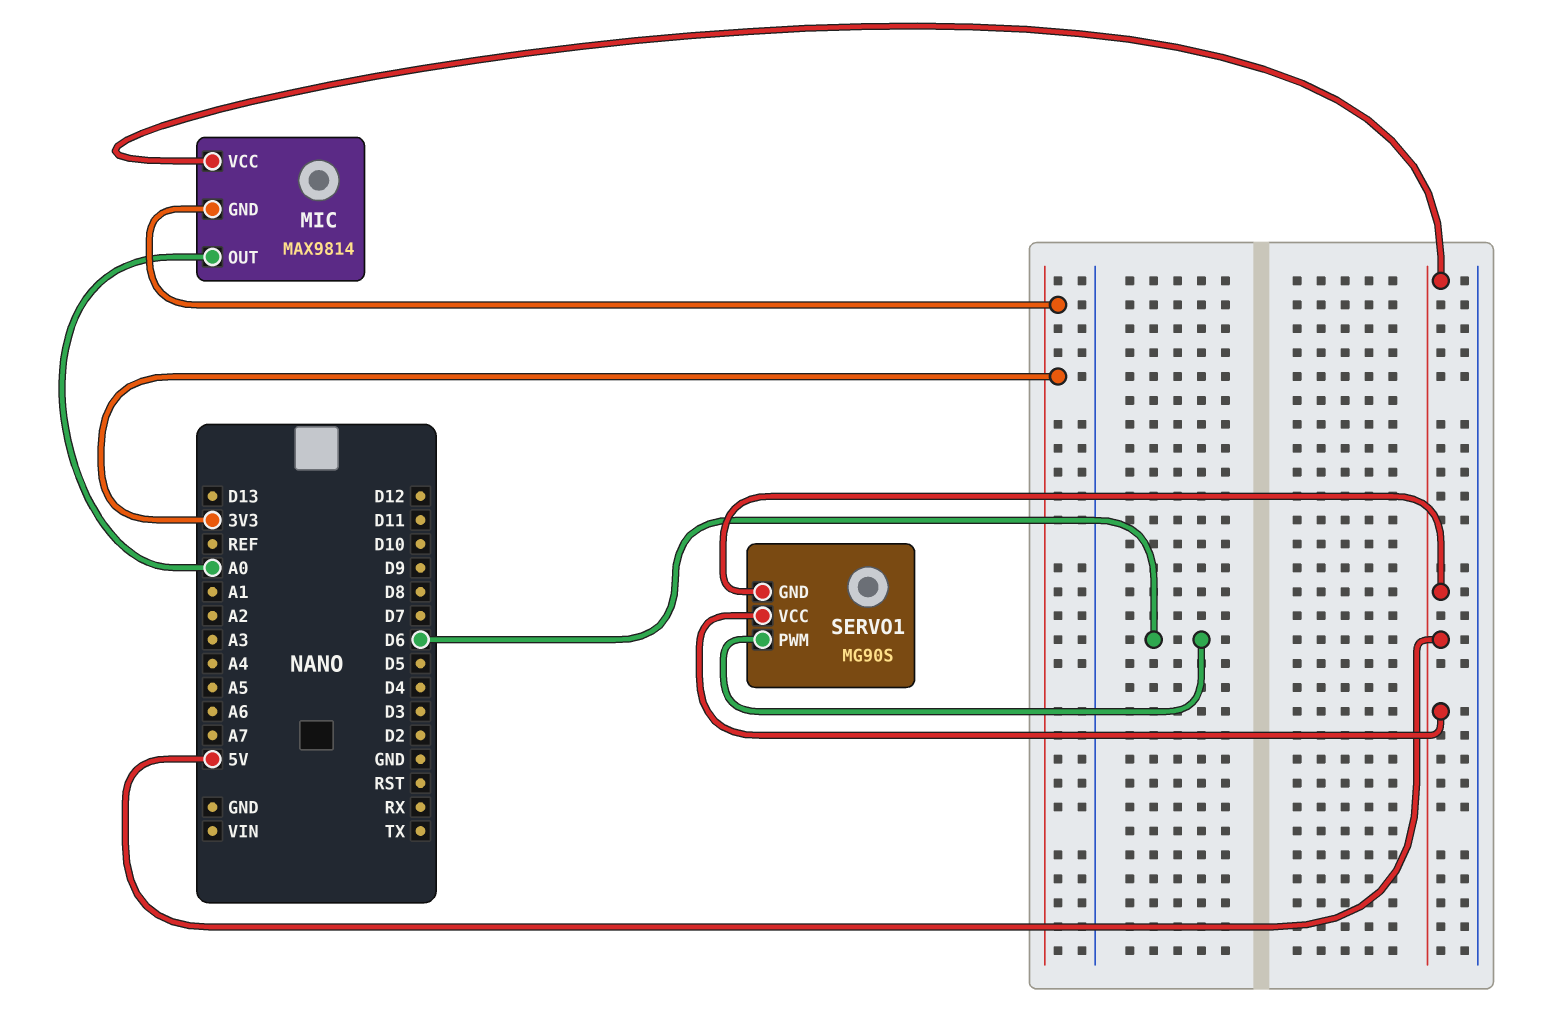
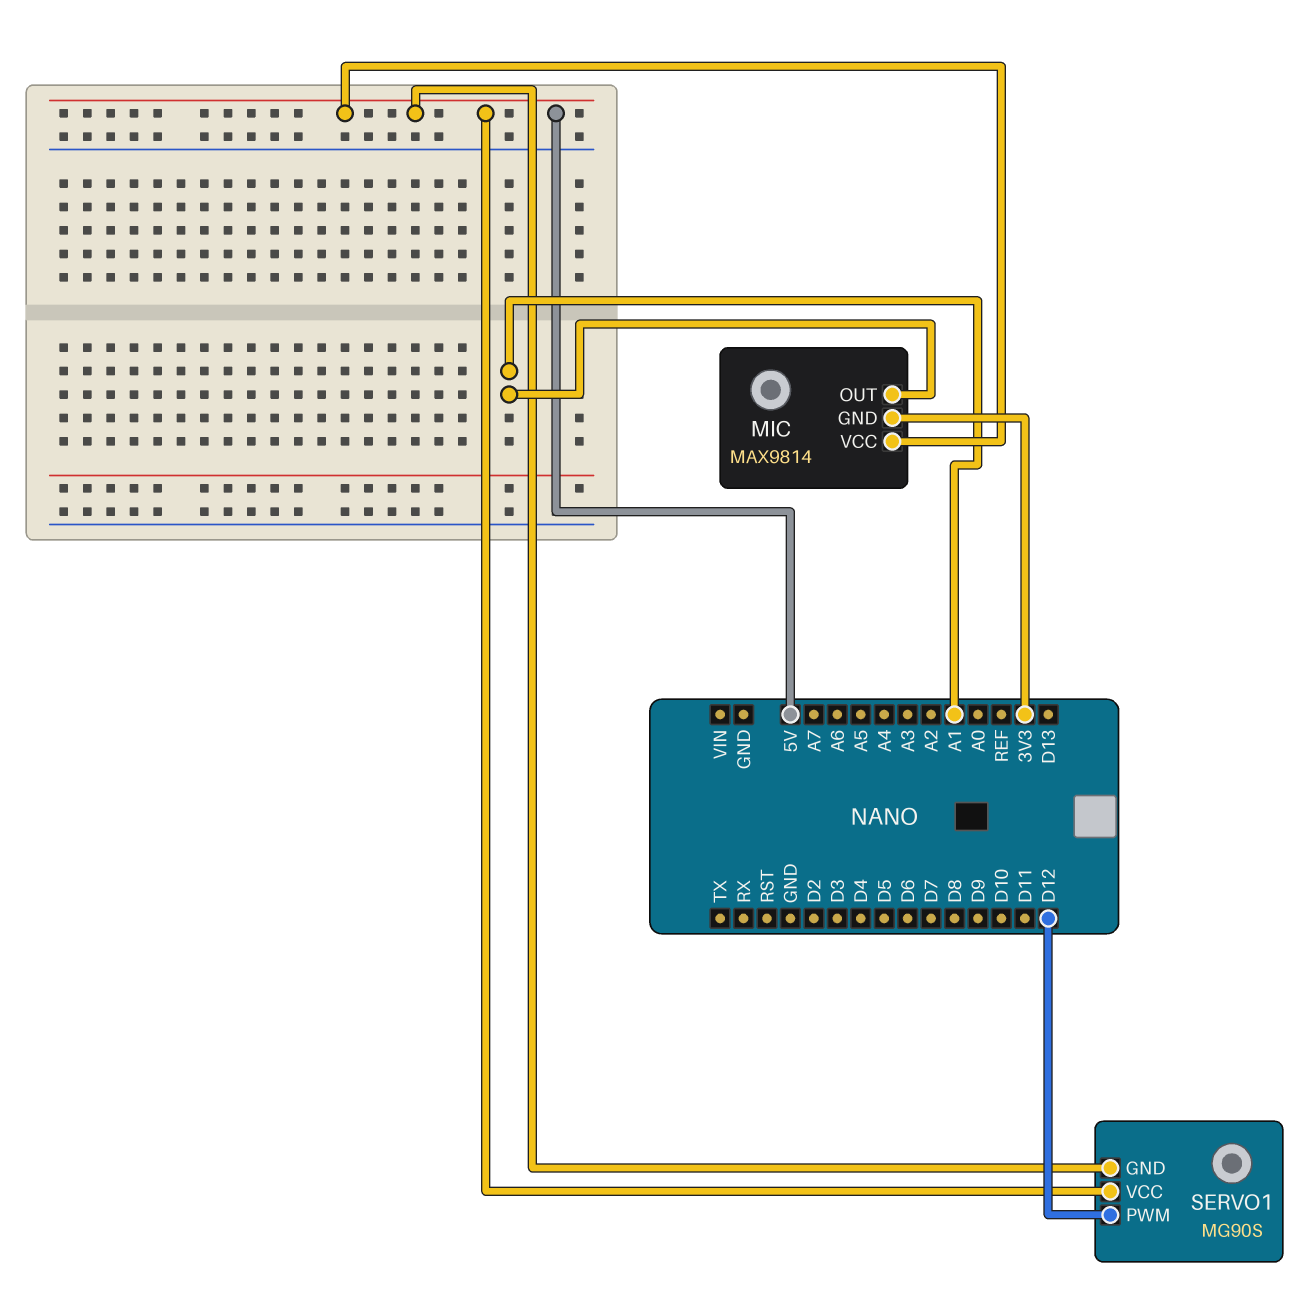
MIC pin OUT: A0 -> A1
SERVO1 pin PWM: D6 -> D12

